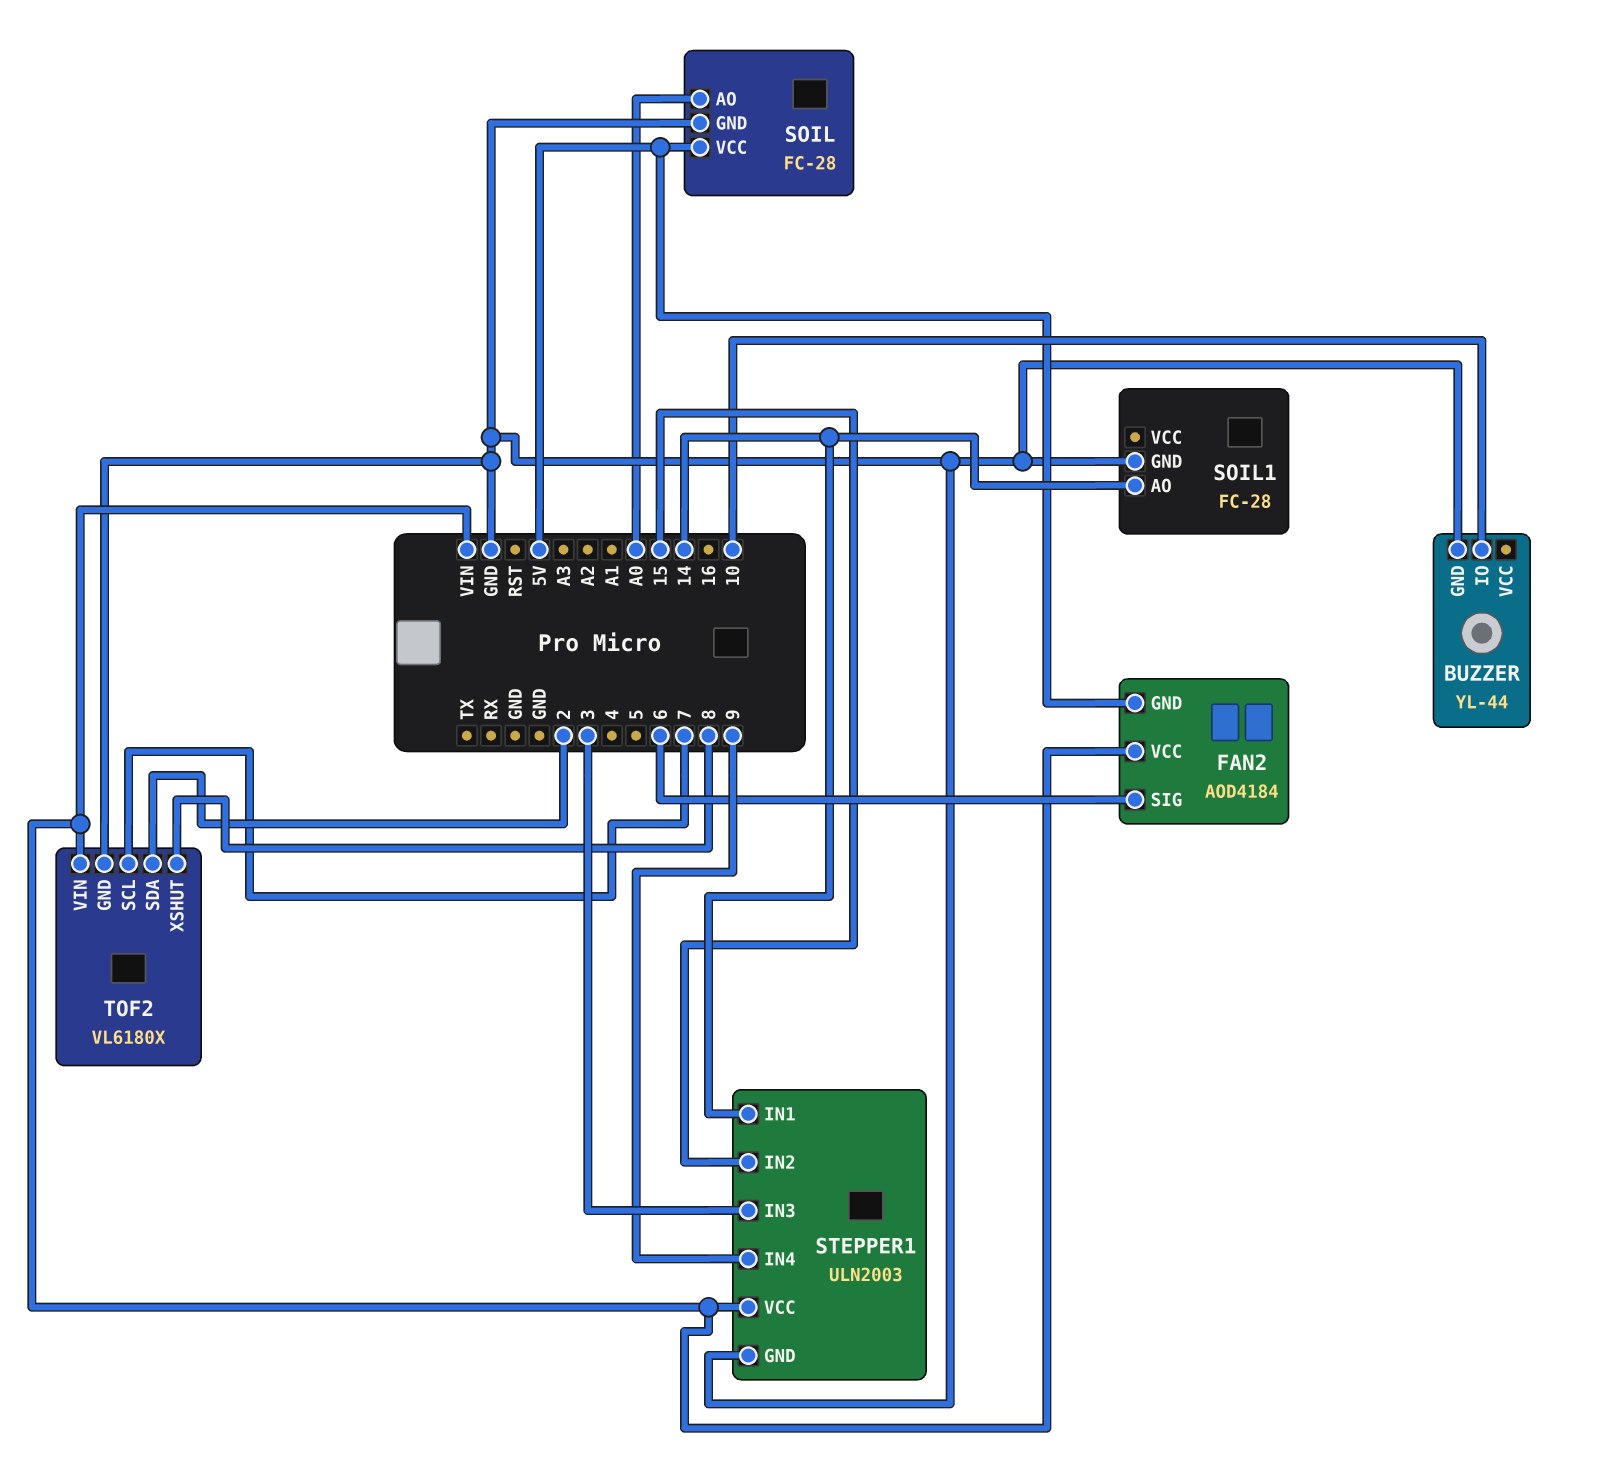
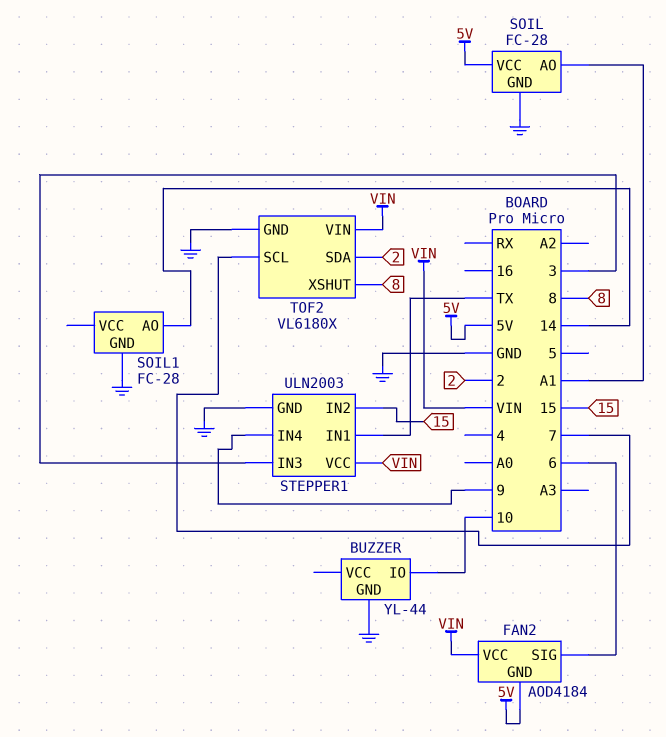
SOIL pin AO: A0 -> A1
STEPPER1 pin IN1: 14 -> TX

